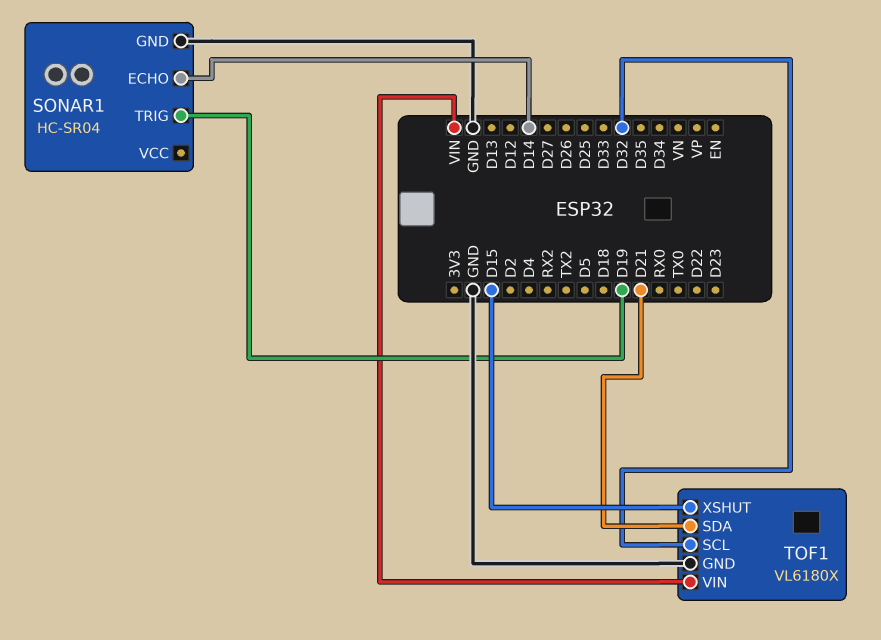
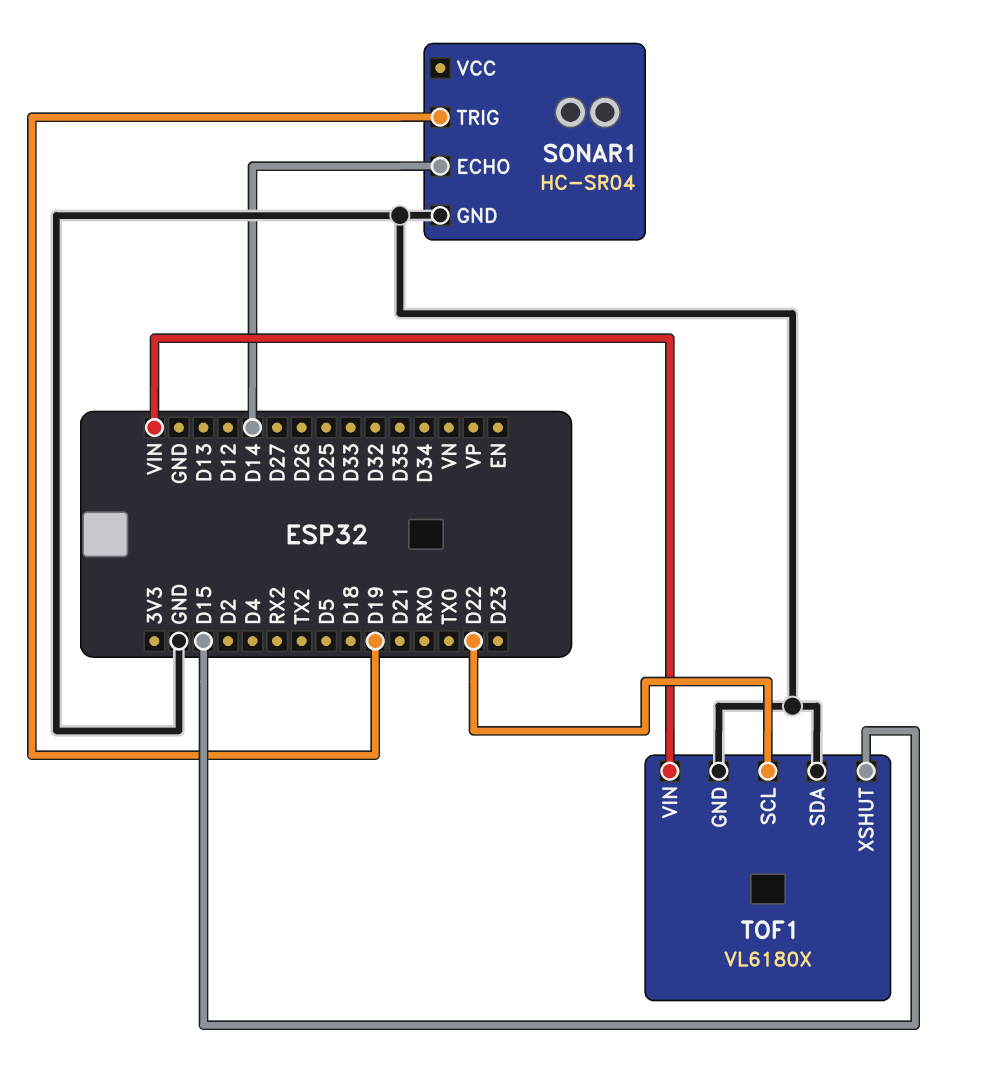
TOF1 pin SCL: D32 -> D22
TOF1 pin SDA: D21 -> GND

